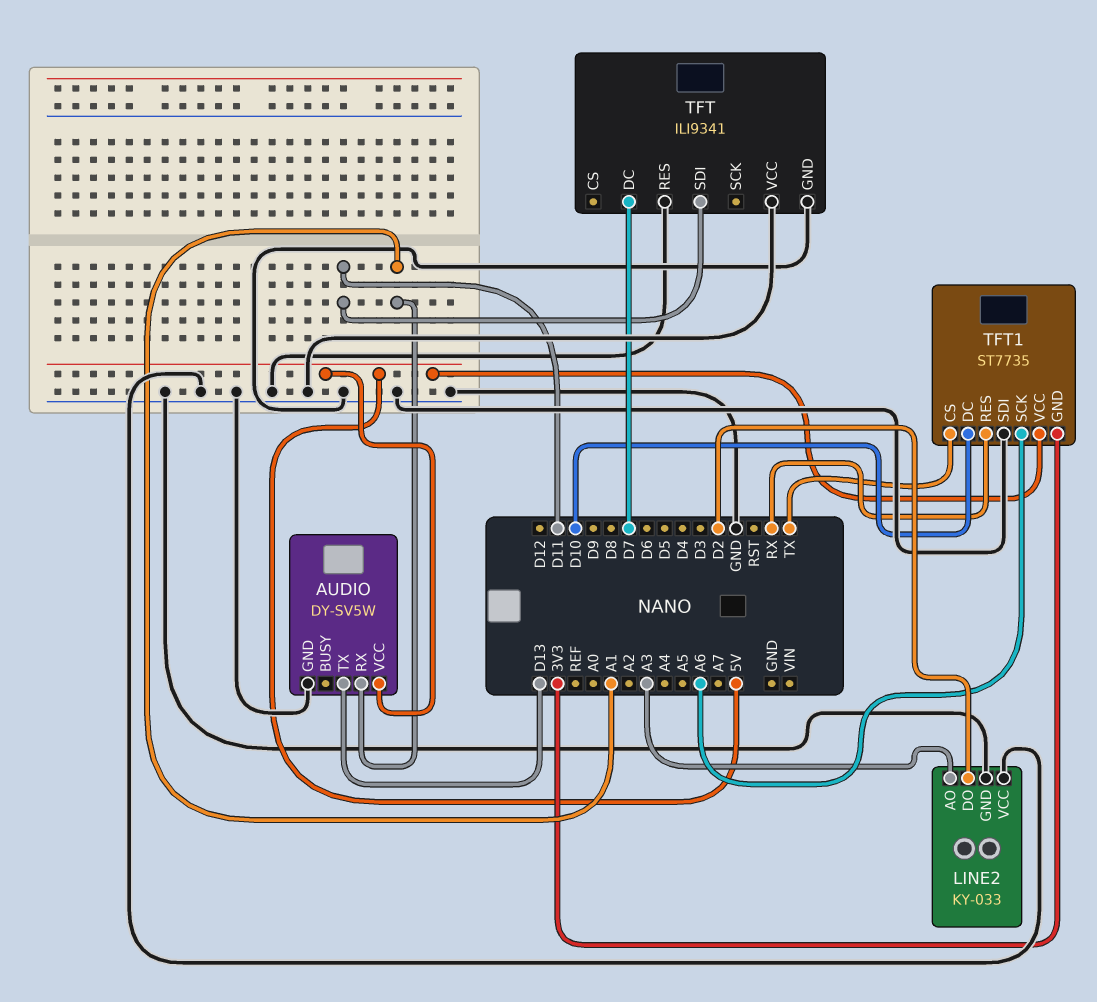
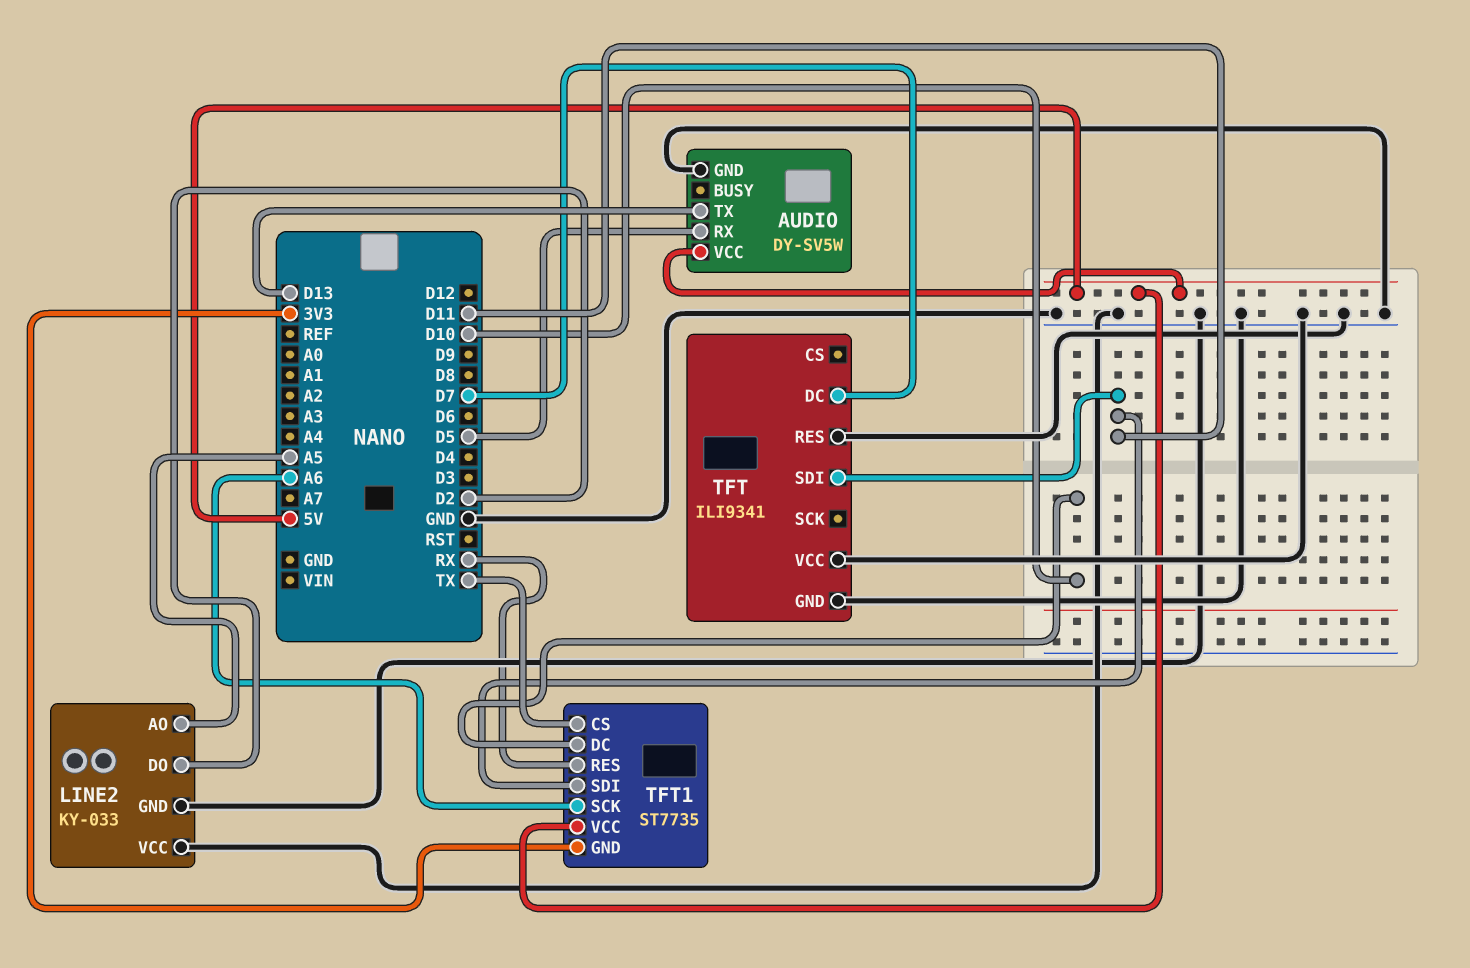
AUDIO pin RX: A1 -> D5
LINE2 pin AO: A3 -> A5
TFT1 pin SDI: GND -> D11

